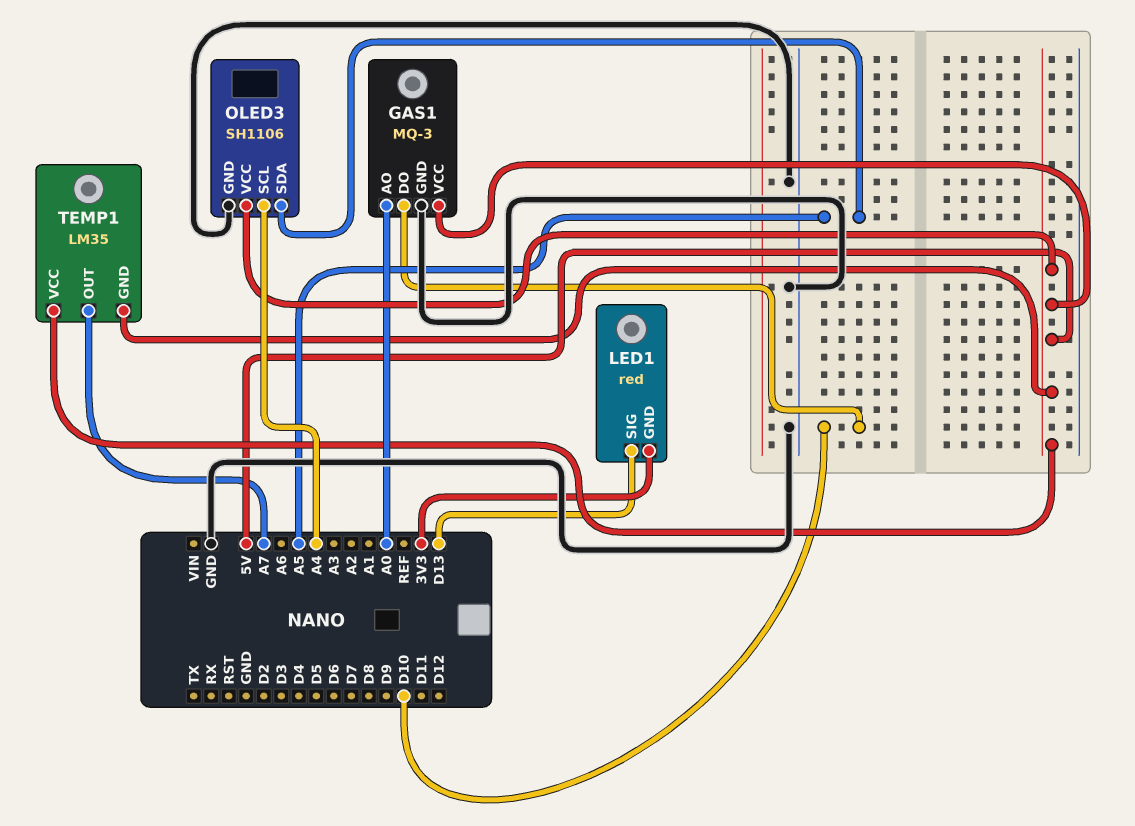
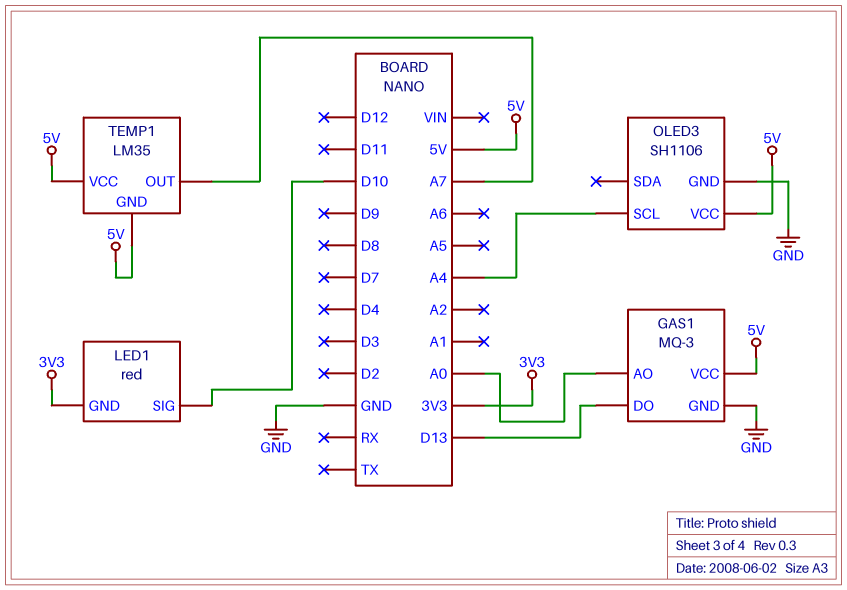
GAS1 pin DO: D10 -> D13
LED1 pin SIG: D13 -> D10
OLED3 pin SDA: A5 -> none

